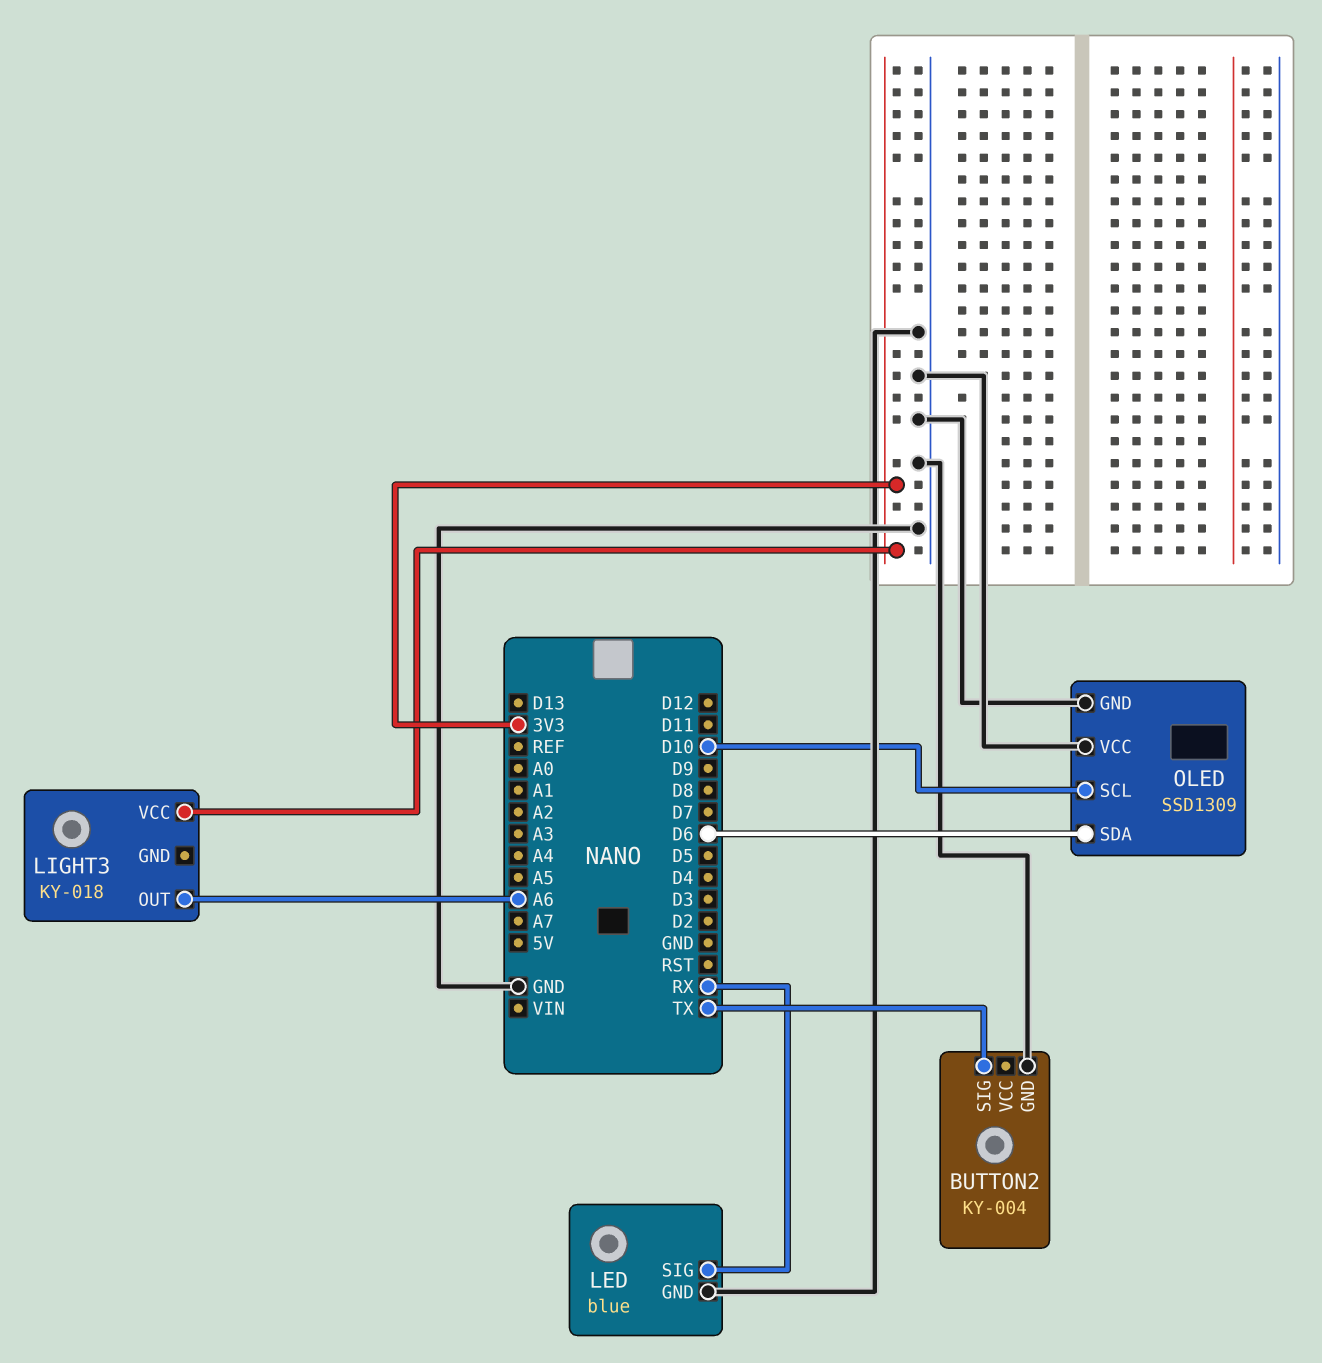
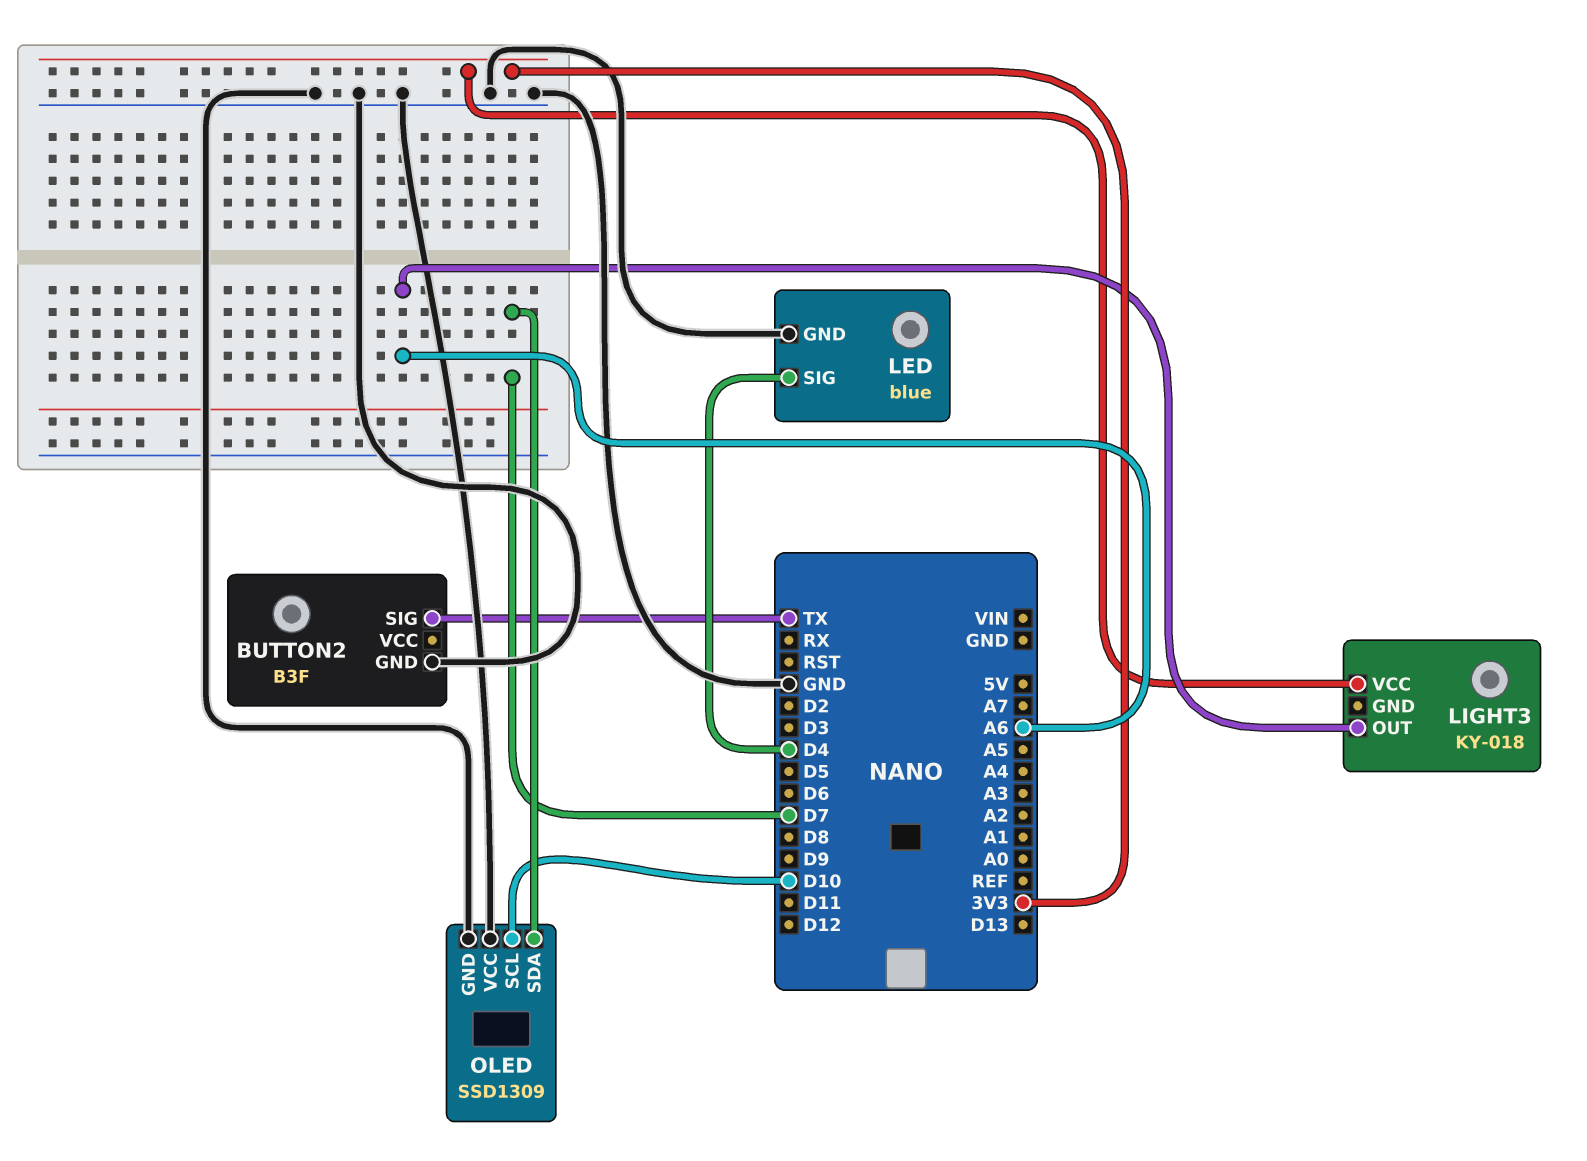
BUTTON2: KY-004 -> B3F
LED pin SIG: RX -> D4
OLED pin SDA: D6 -> D7

